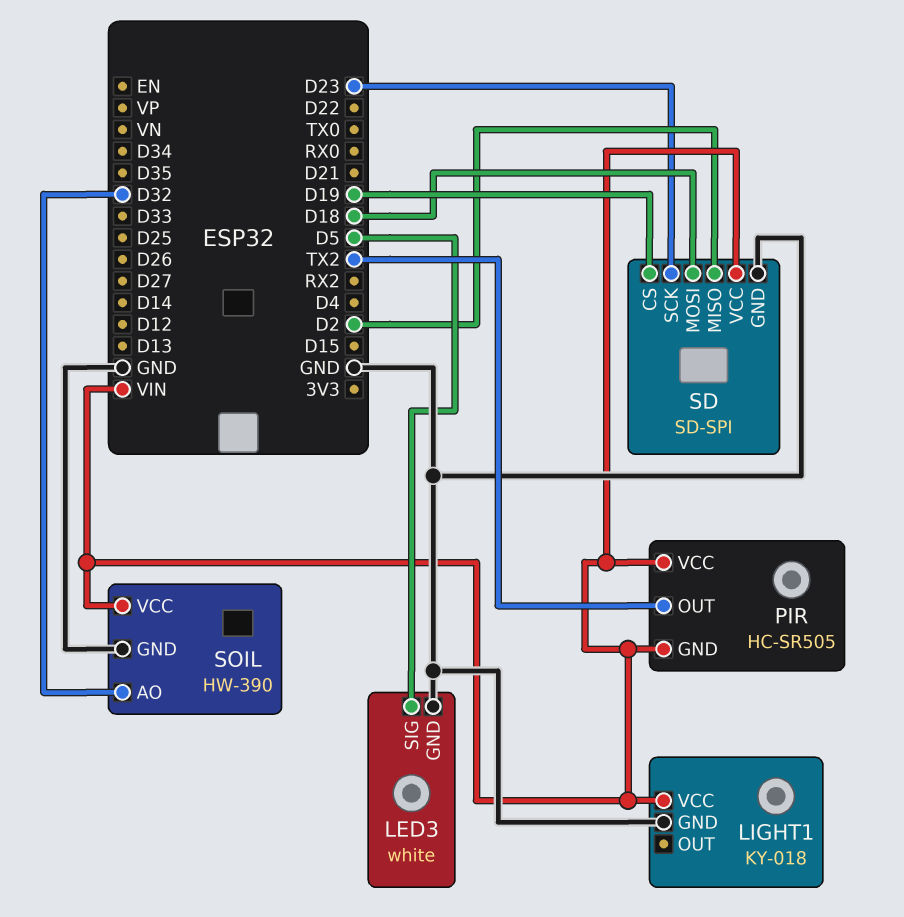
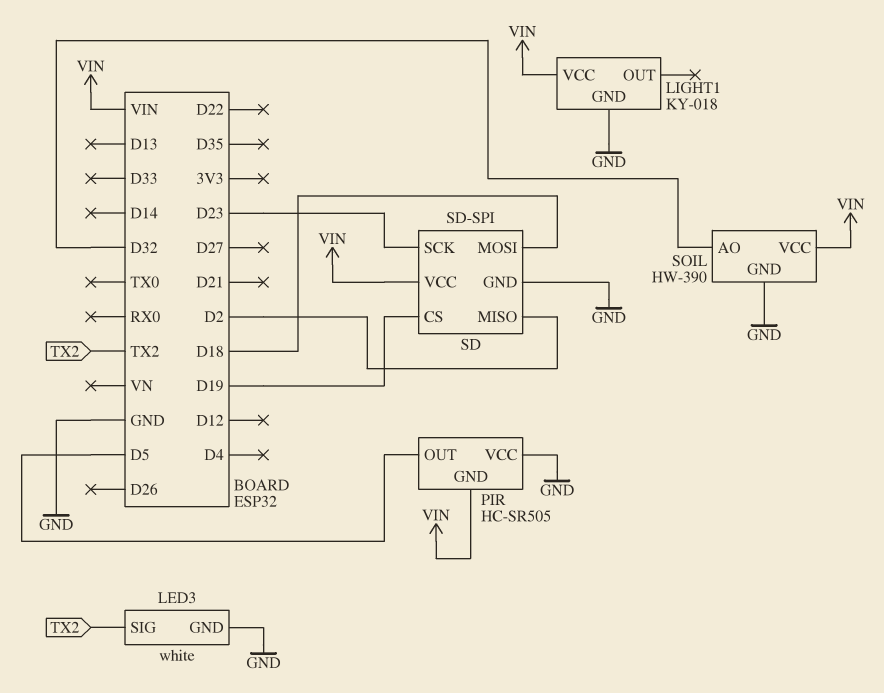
LED3 pin SIG: D5 -> TX2
PIR pin OUT: TX2 -> D5
PIR pin VCC: VIN -> GND

